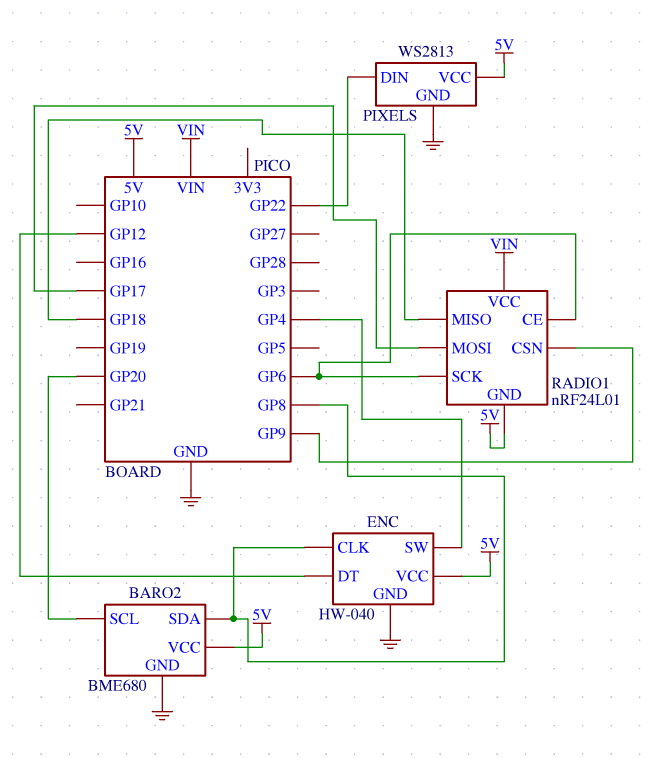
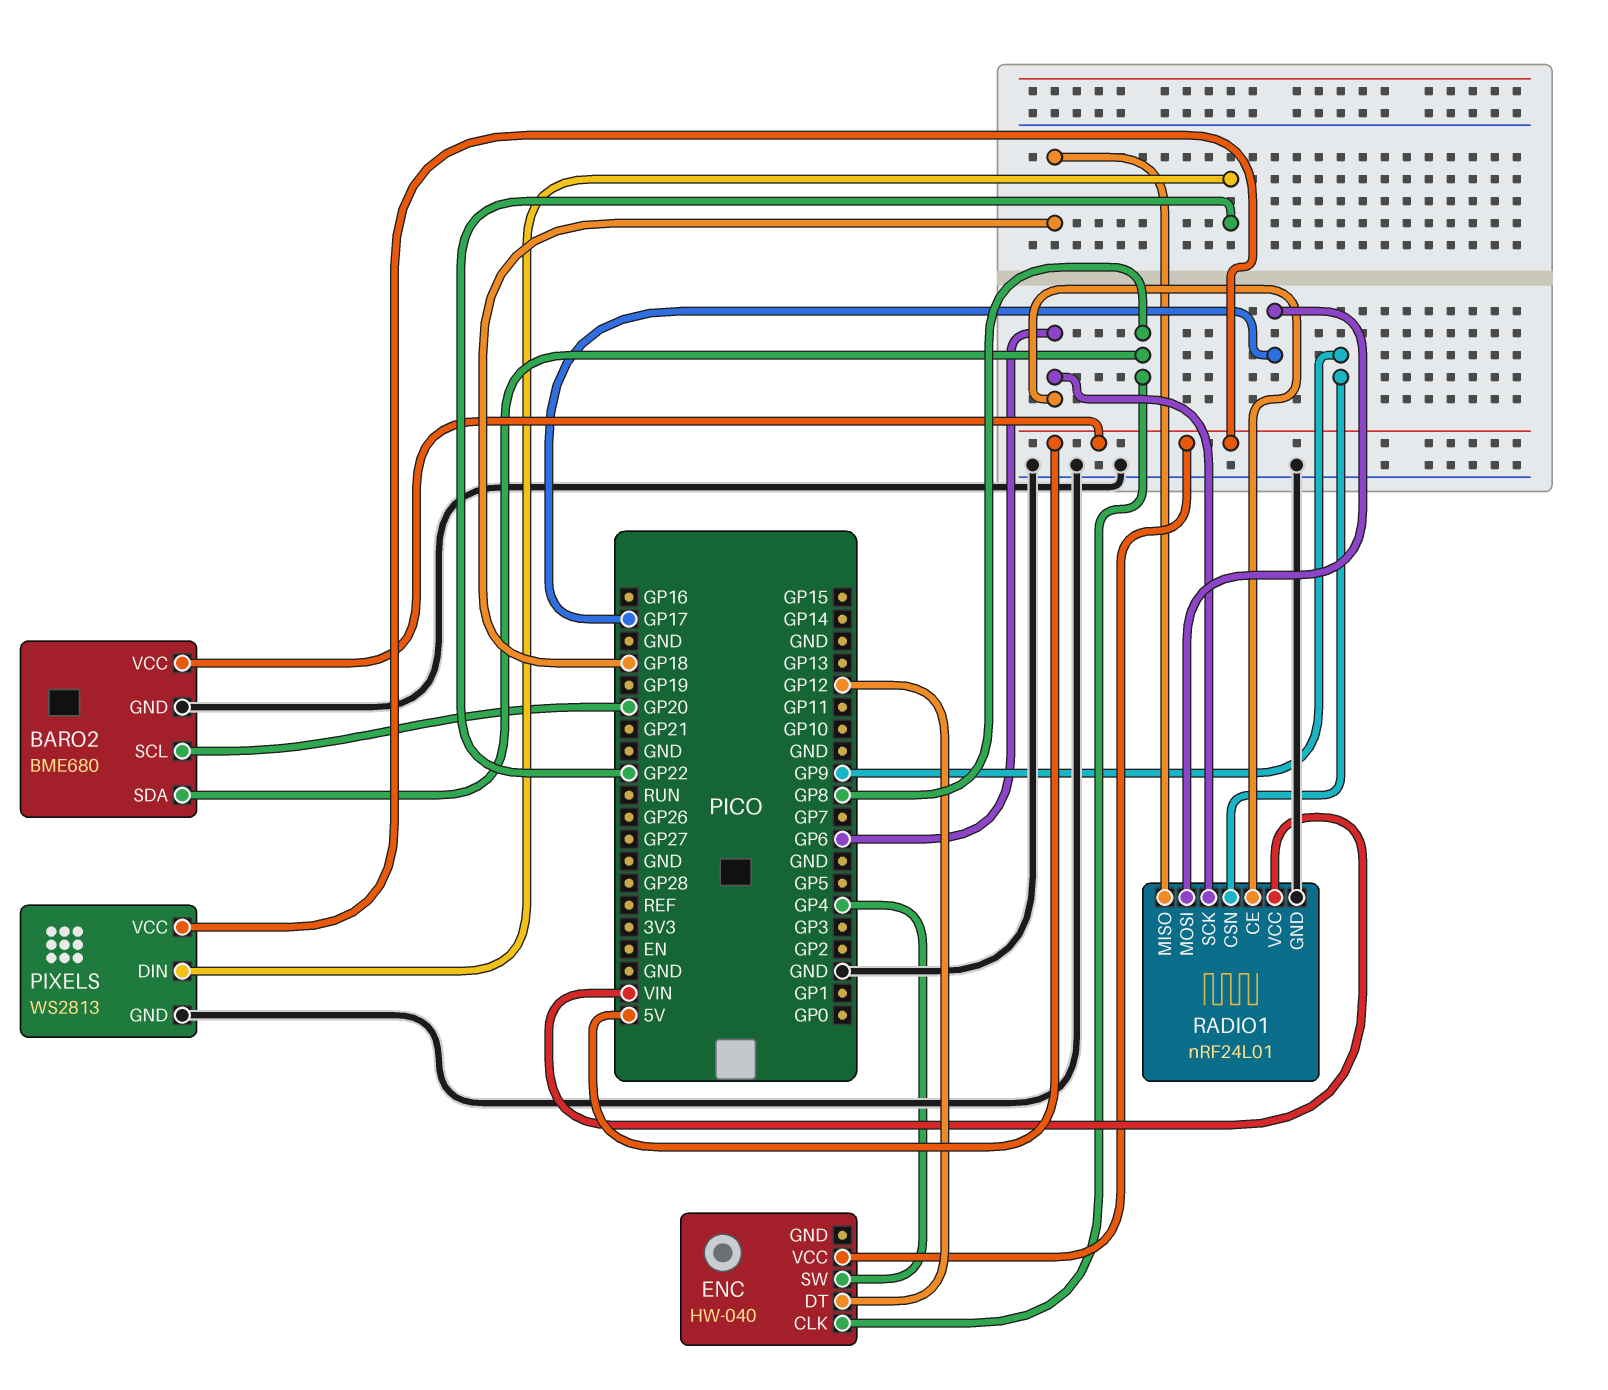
ENC pin GND: GND -> none
RADIO1 pin GND: 5V -> GND

